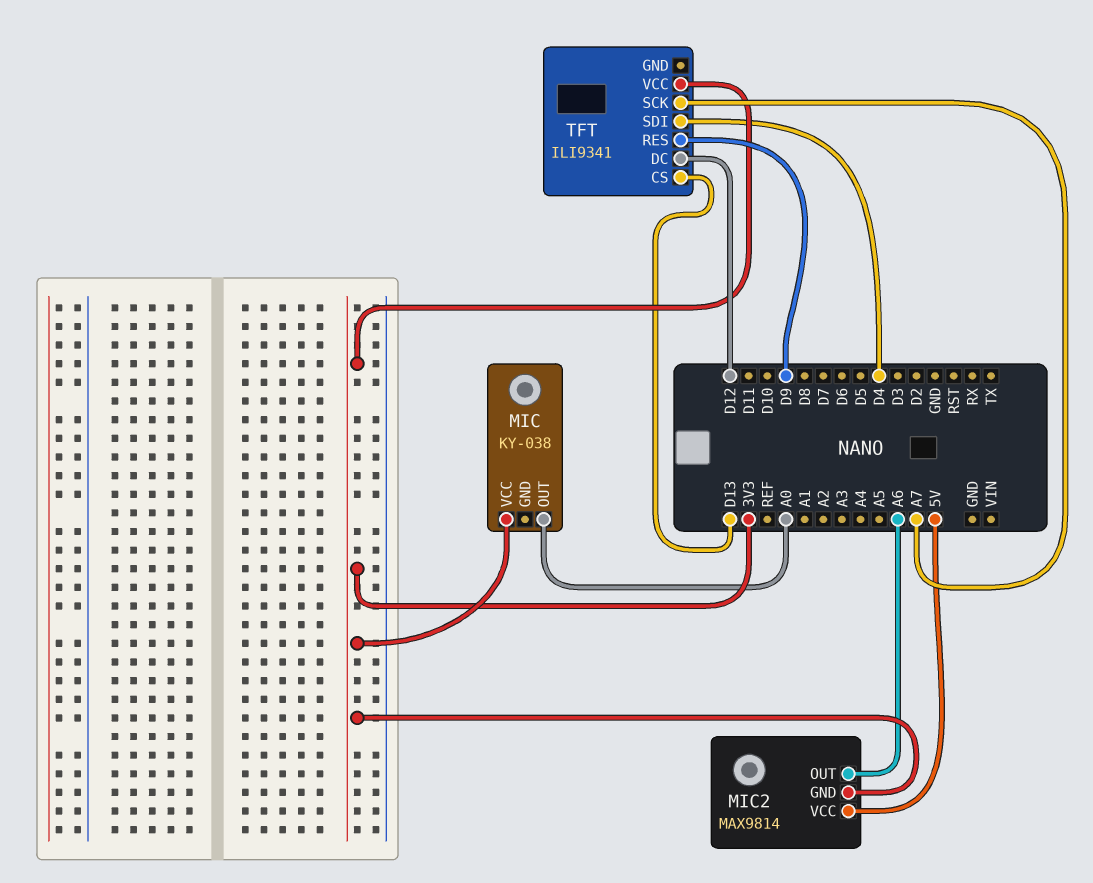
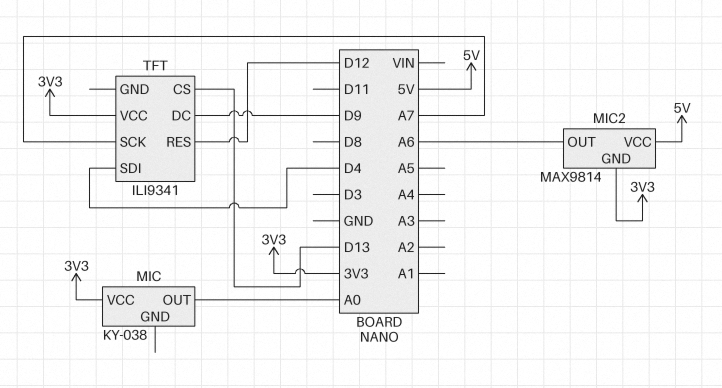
TFT pin DC: D12 -> D9
TFT pin RES: D9 -> D12

